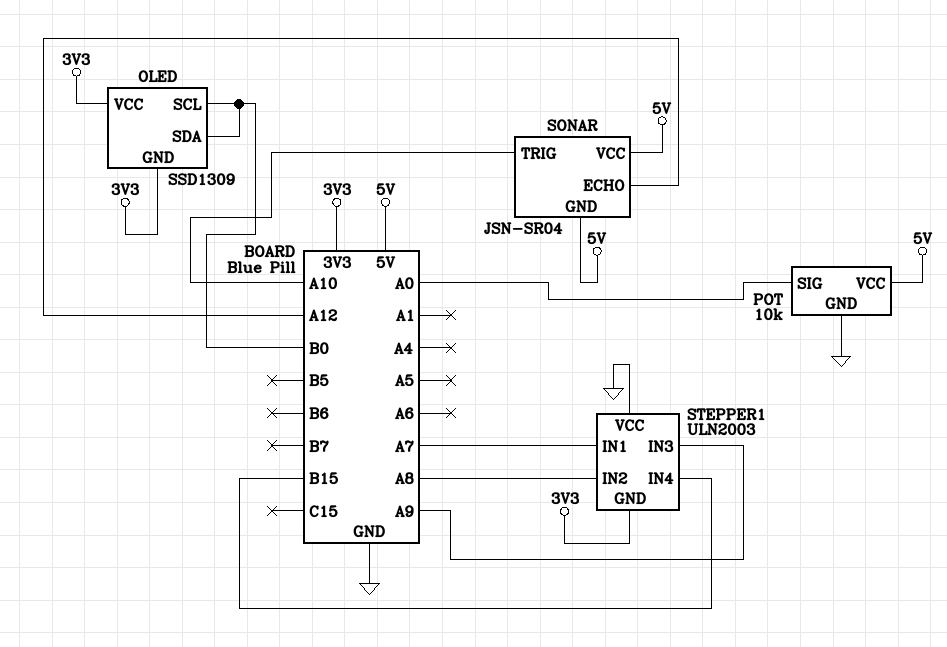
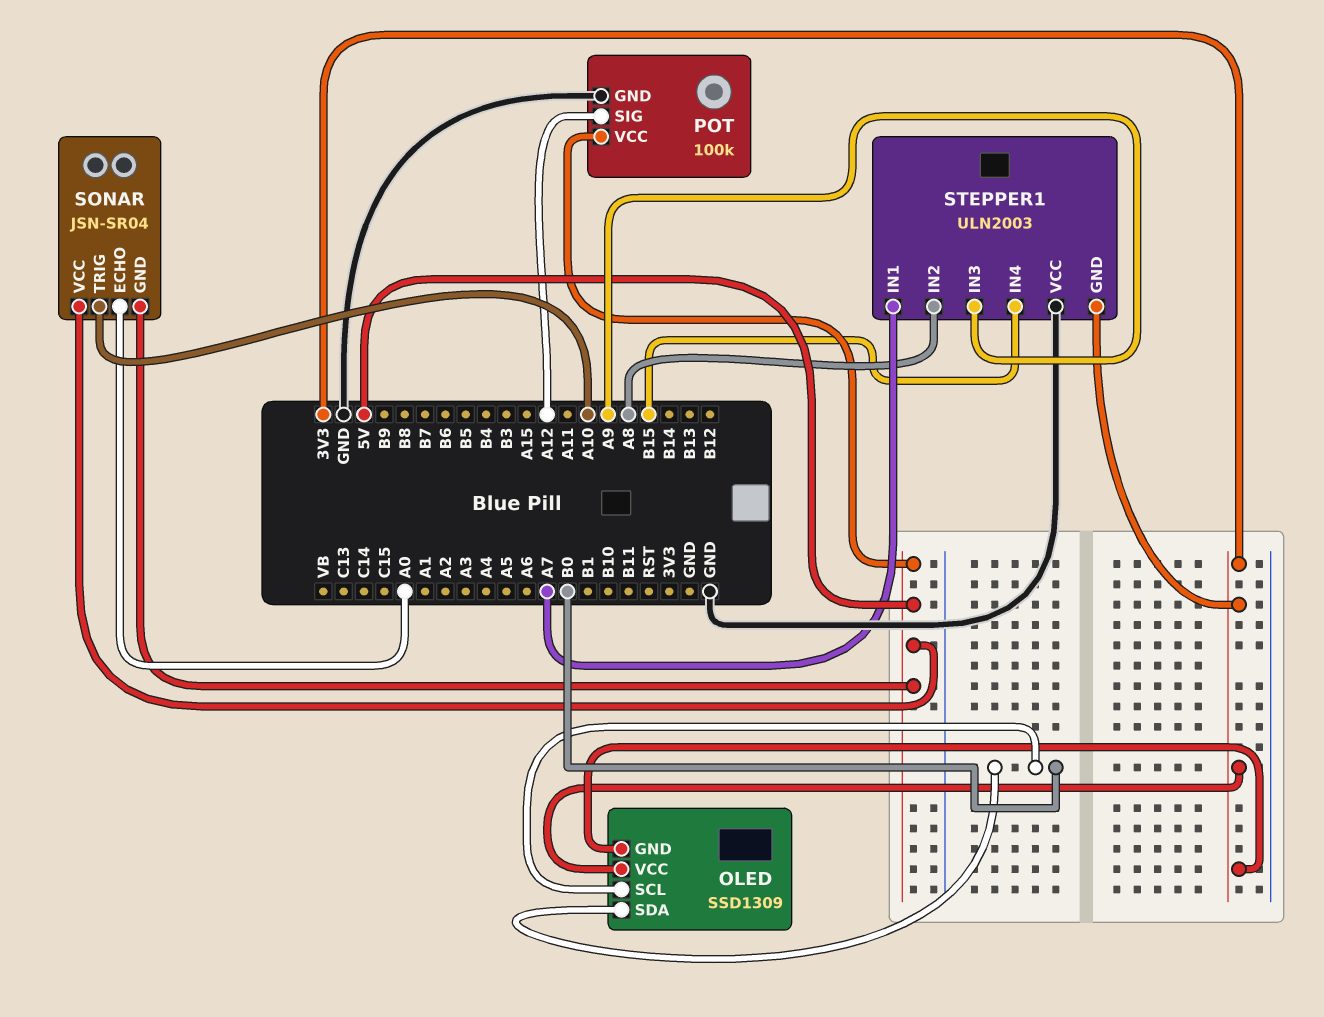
POT: 10k -> 100k
POT pin SIG: A0 -> A12
SONAR pin ECHO: A12 -> A0

